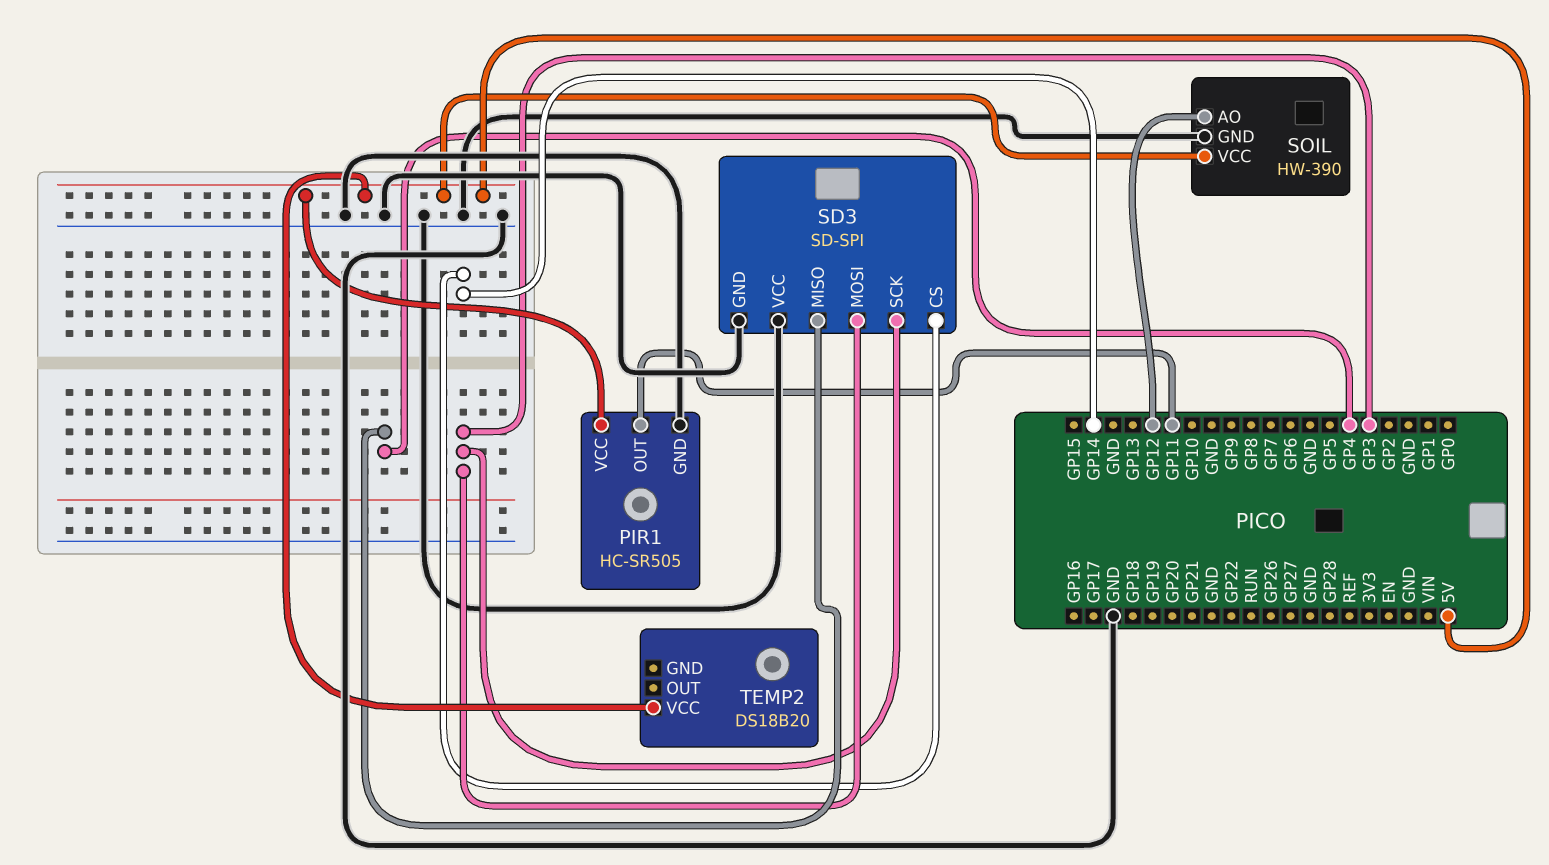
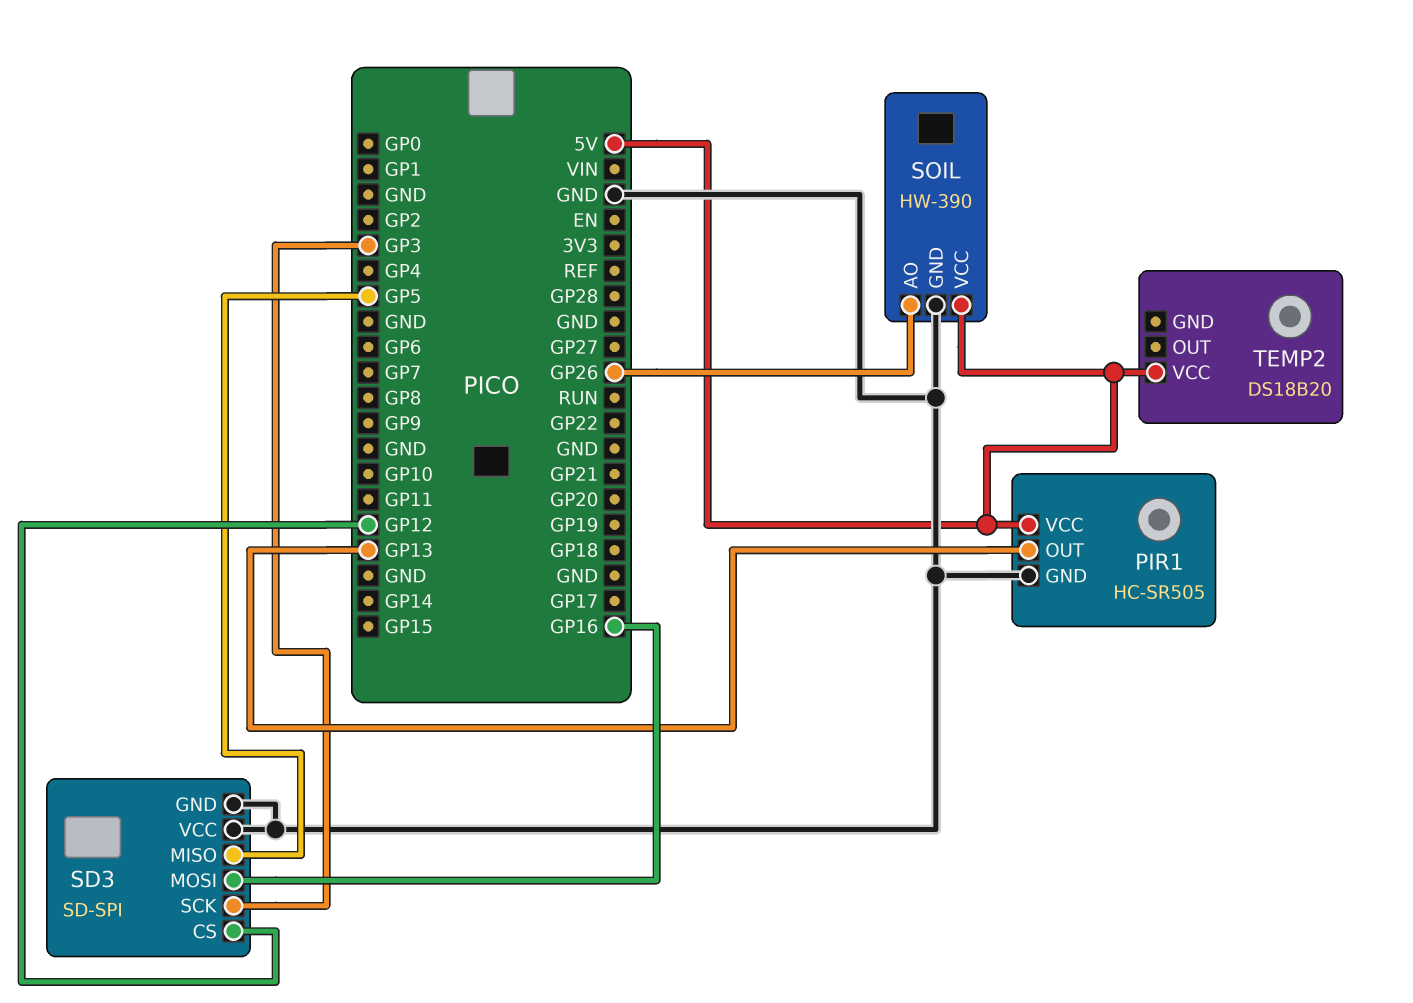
PIR1 pin OUT: GP11 -> GP13
SD3 pin CS: GP14 -> GP12
SD3 pin MISO: GP4 -> GP5
SD3 pin MOSI: GP3 -> GP16
SOIL pin AO: GP12 -> GP26

